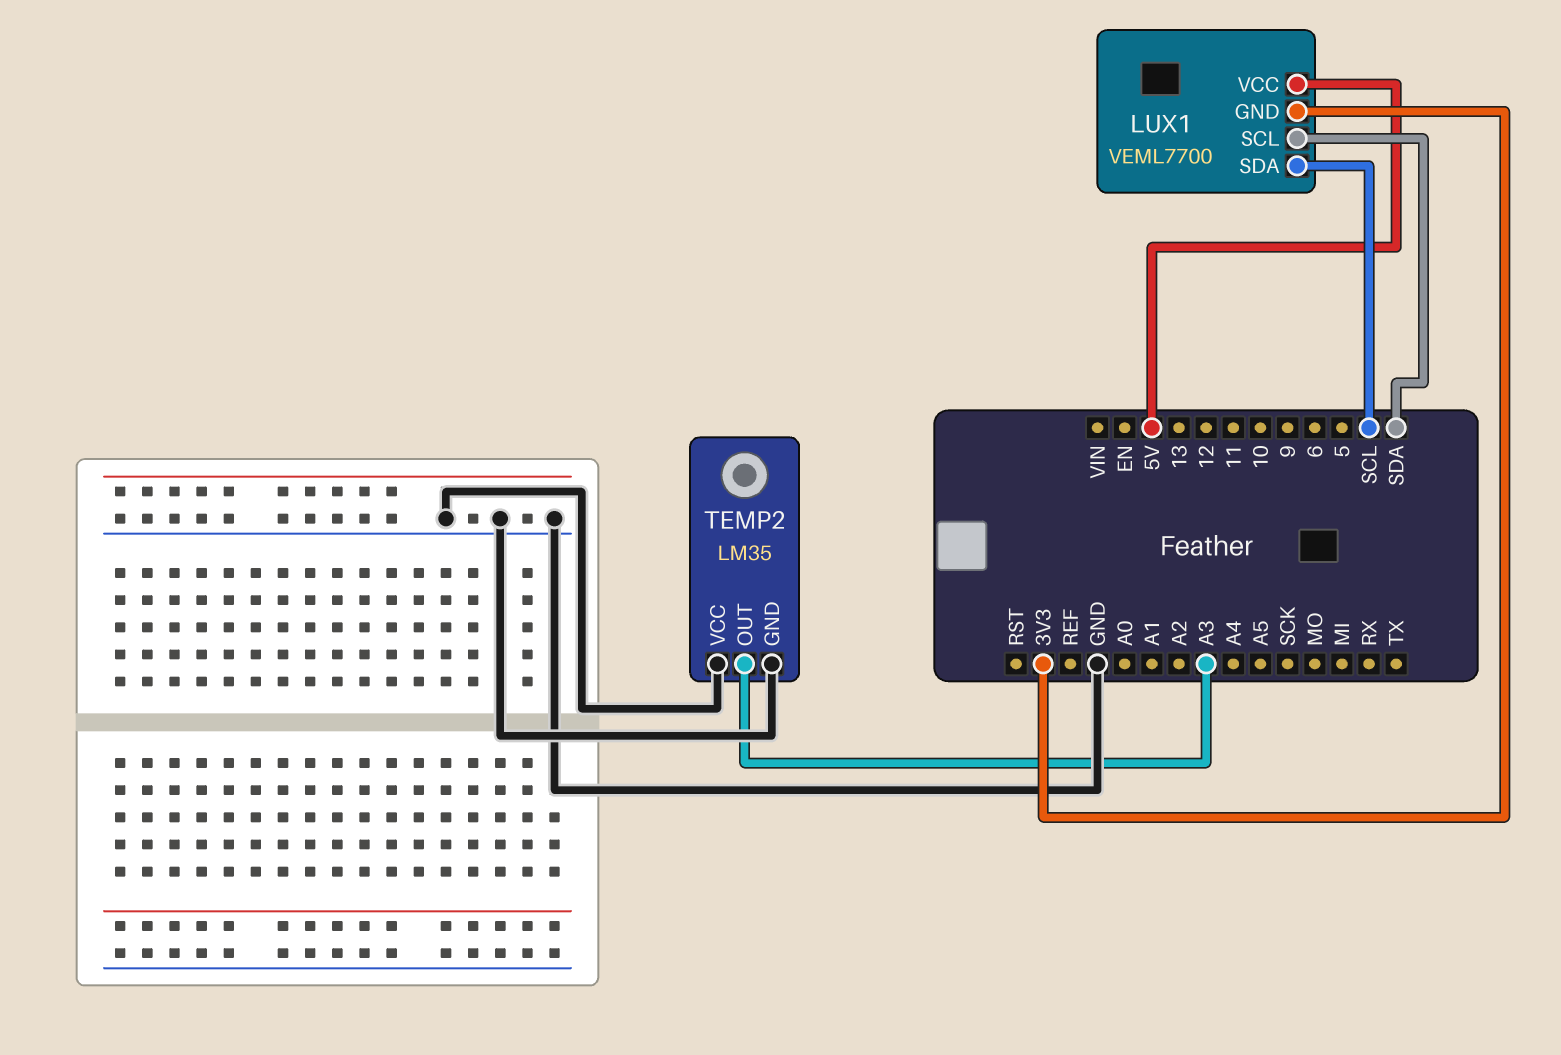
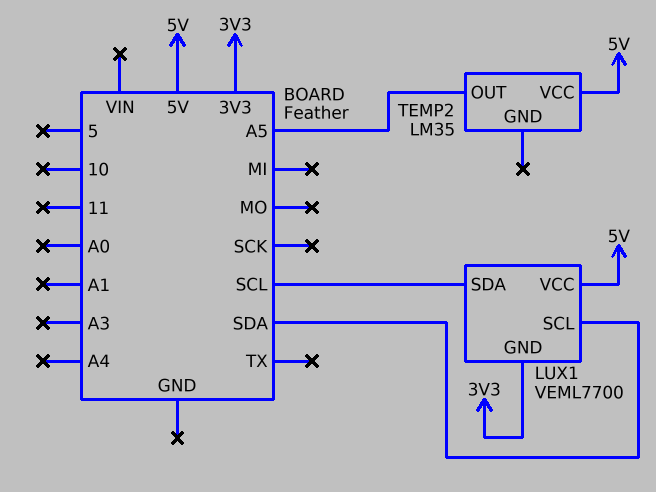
TEMP2 pin GND: GND -> none
TEMP2 pin OUT: A3 -> A5
TEMP2 pin VCC: GND -> 5V

